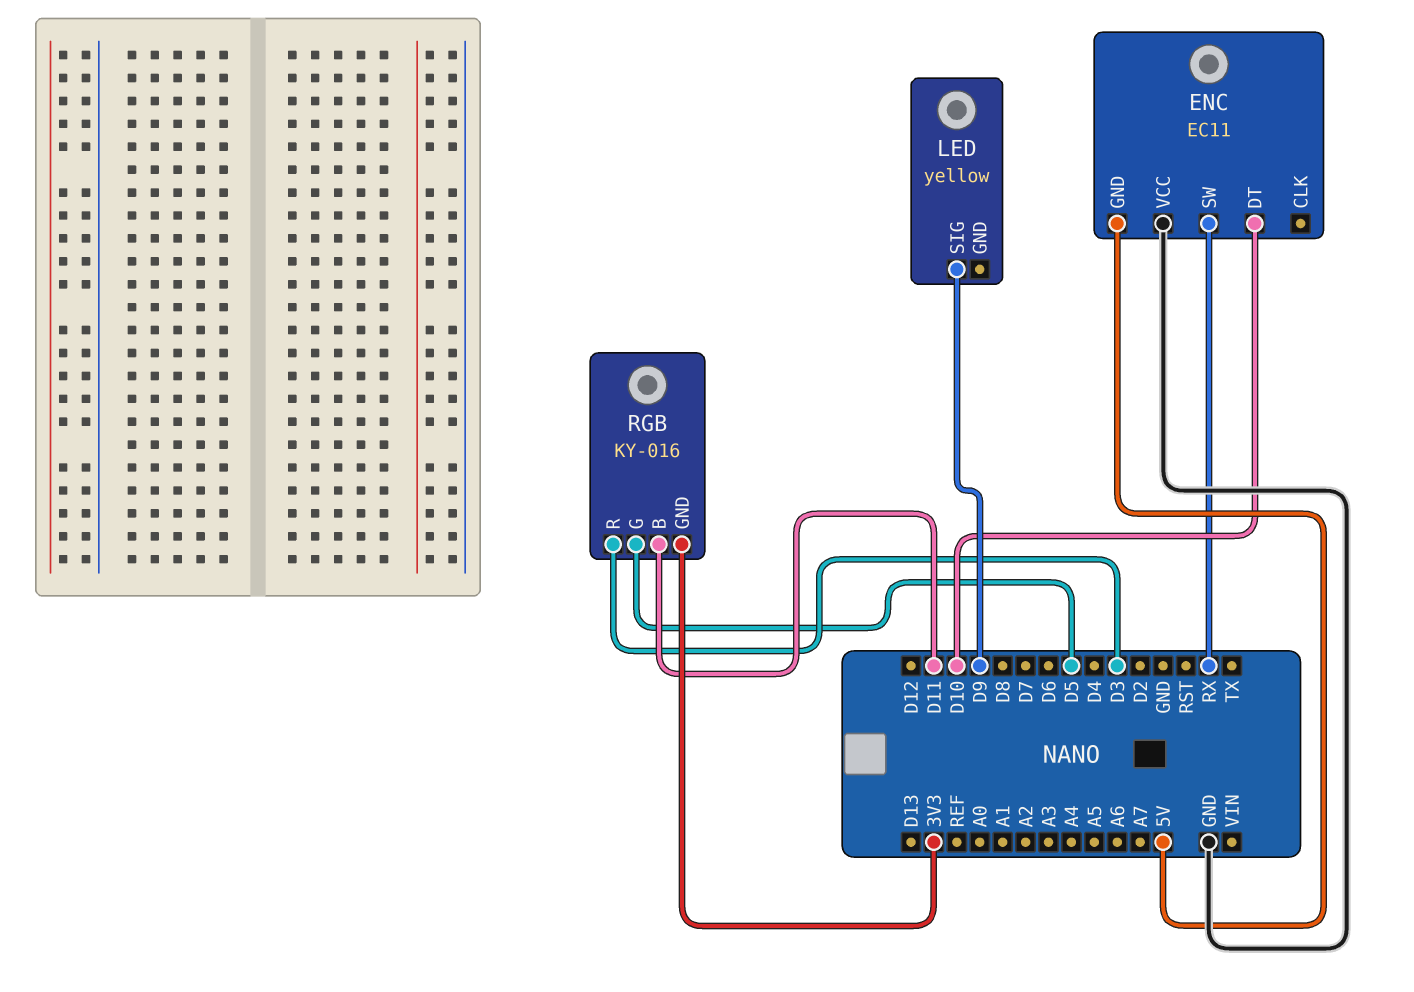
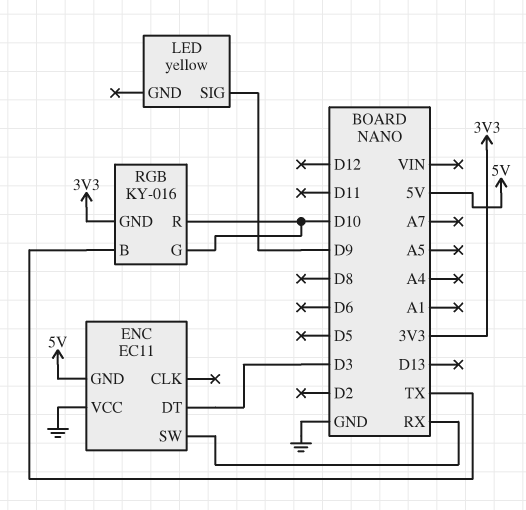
ENC pin DT: D10 -> D3
RGB pin B: D11 -> TX
RGB pin G: D5 -> D10
RGB pin R: D3 -> D10

